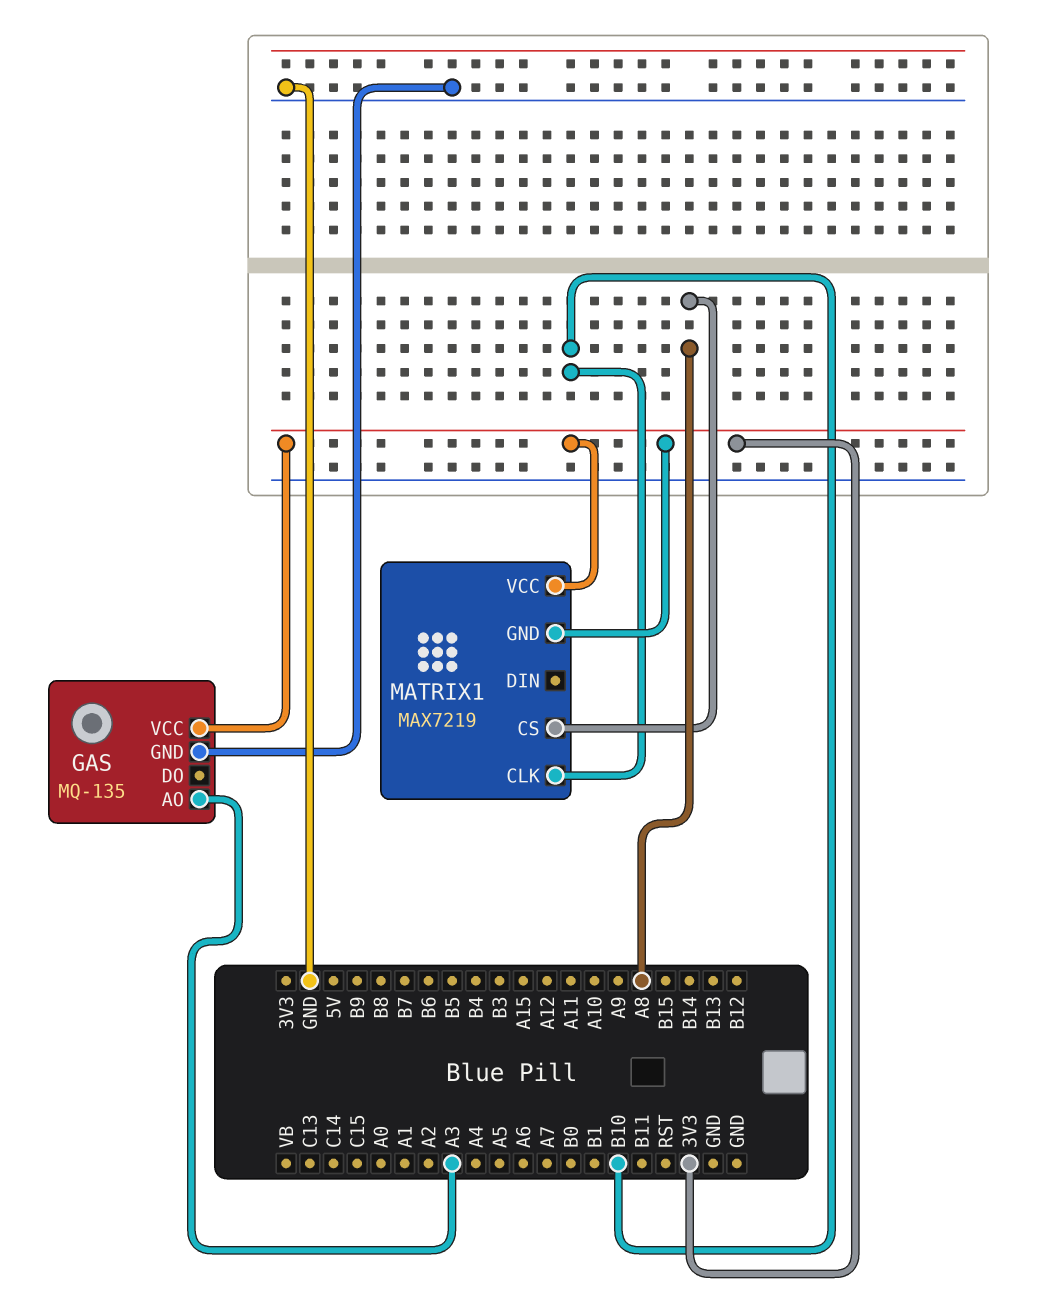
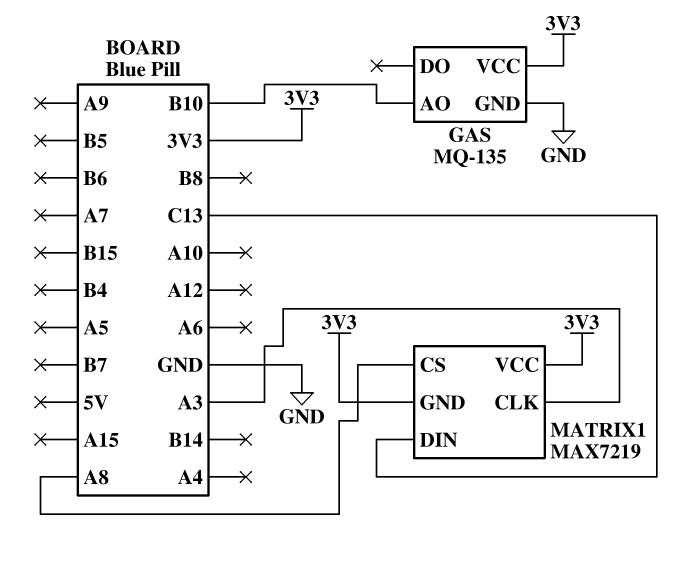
GAS pin AO: A3 -> B10
MATRIX1 pin CLK: B10 -> A3
MATRIX1 pin DIN: none -> C13

